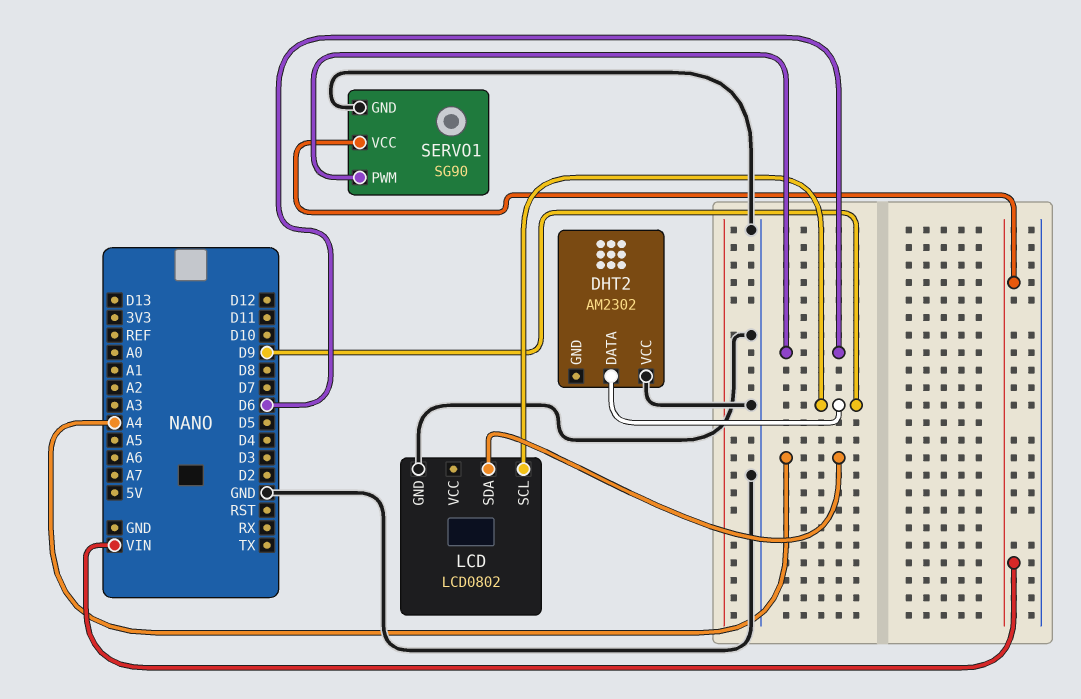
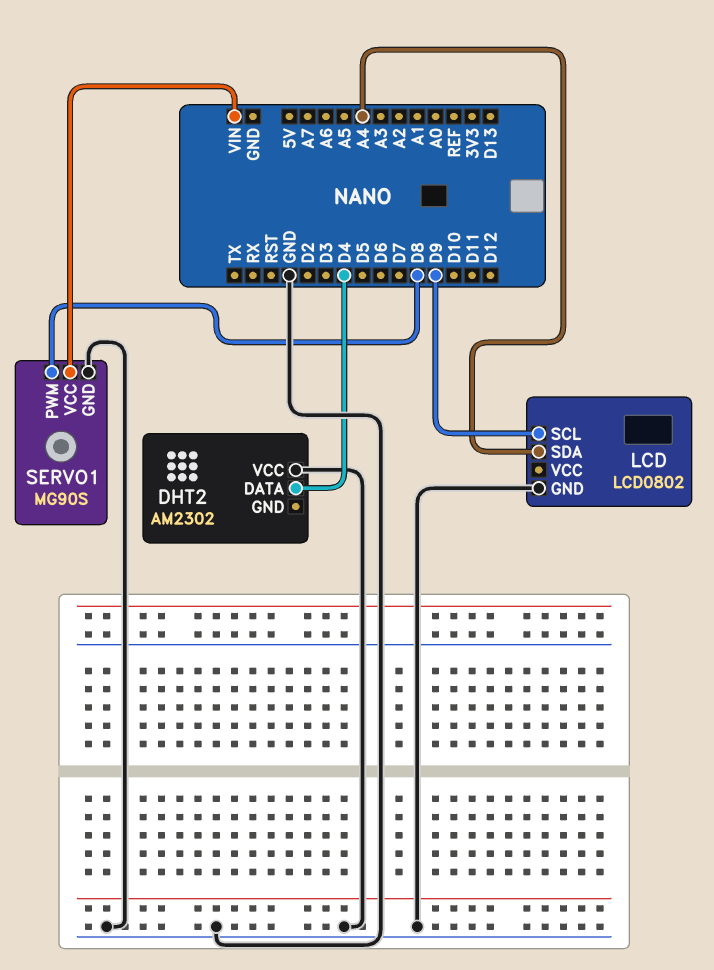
DHT2 pin DATA: D9 -> D4
SERVO1: SG90 -> MG90S
SERVO1 pin PWM: D6 -> D8

